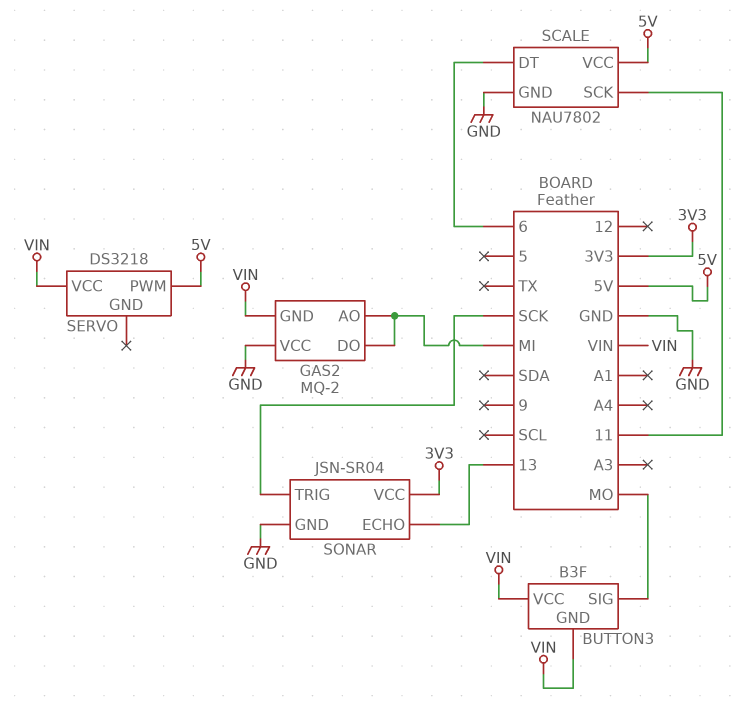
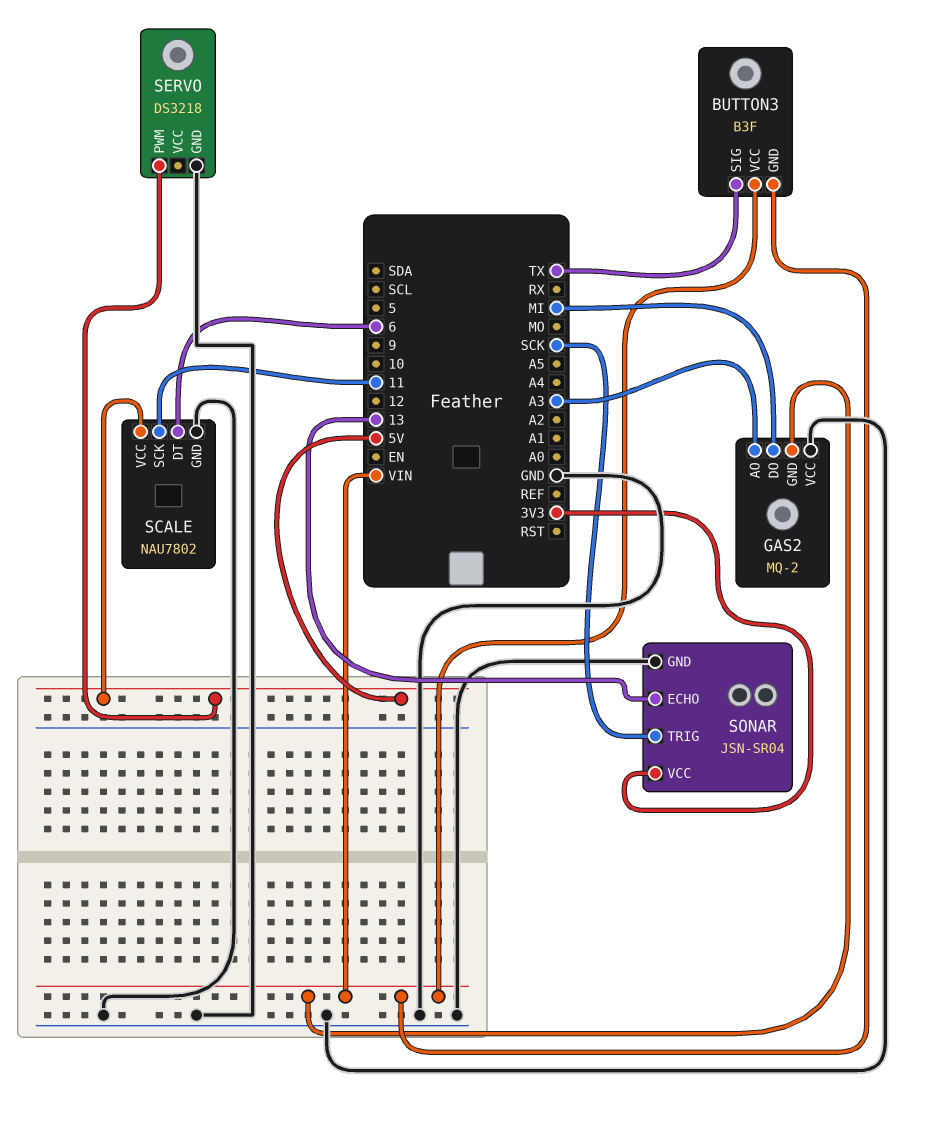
BUTTON3 pin SIG: MO -> TX
GAS2 pin AO: MI -> A3
SERVO pin GND: none -> GND
SERVO pin VCC: VIN -> none

